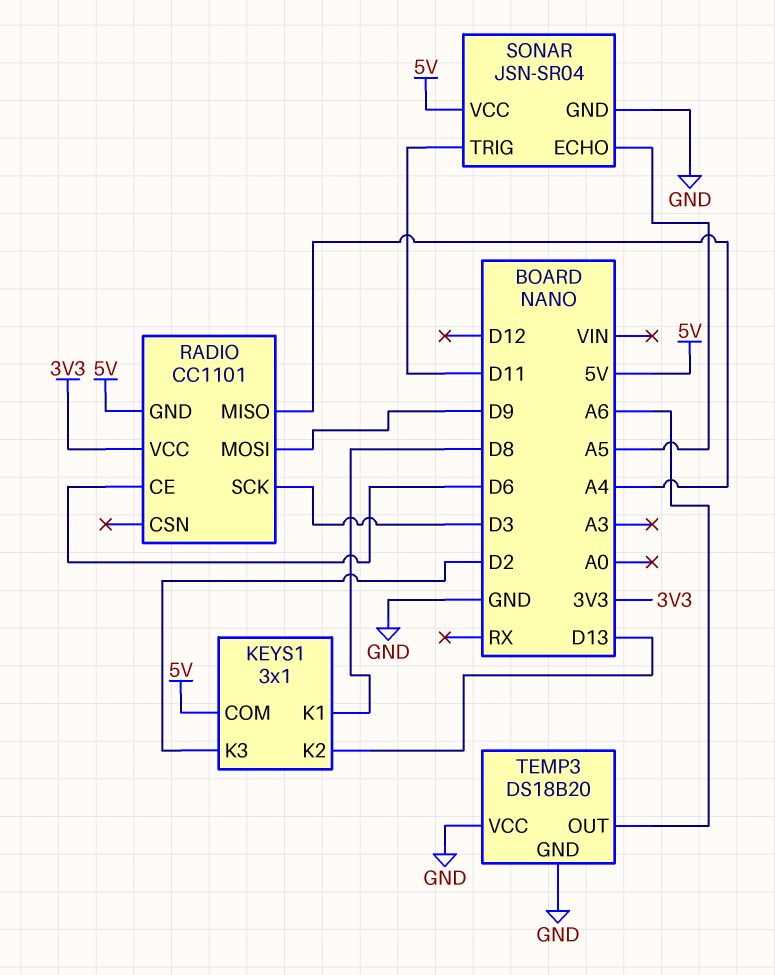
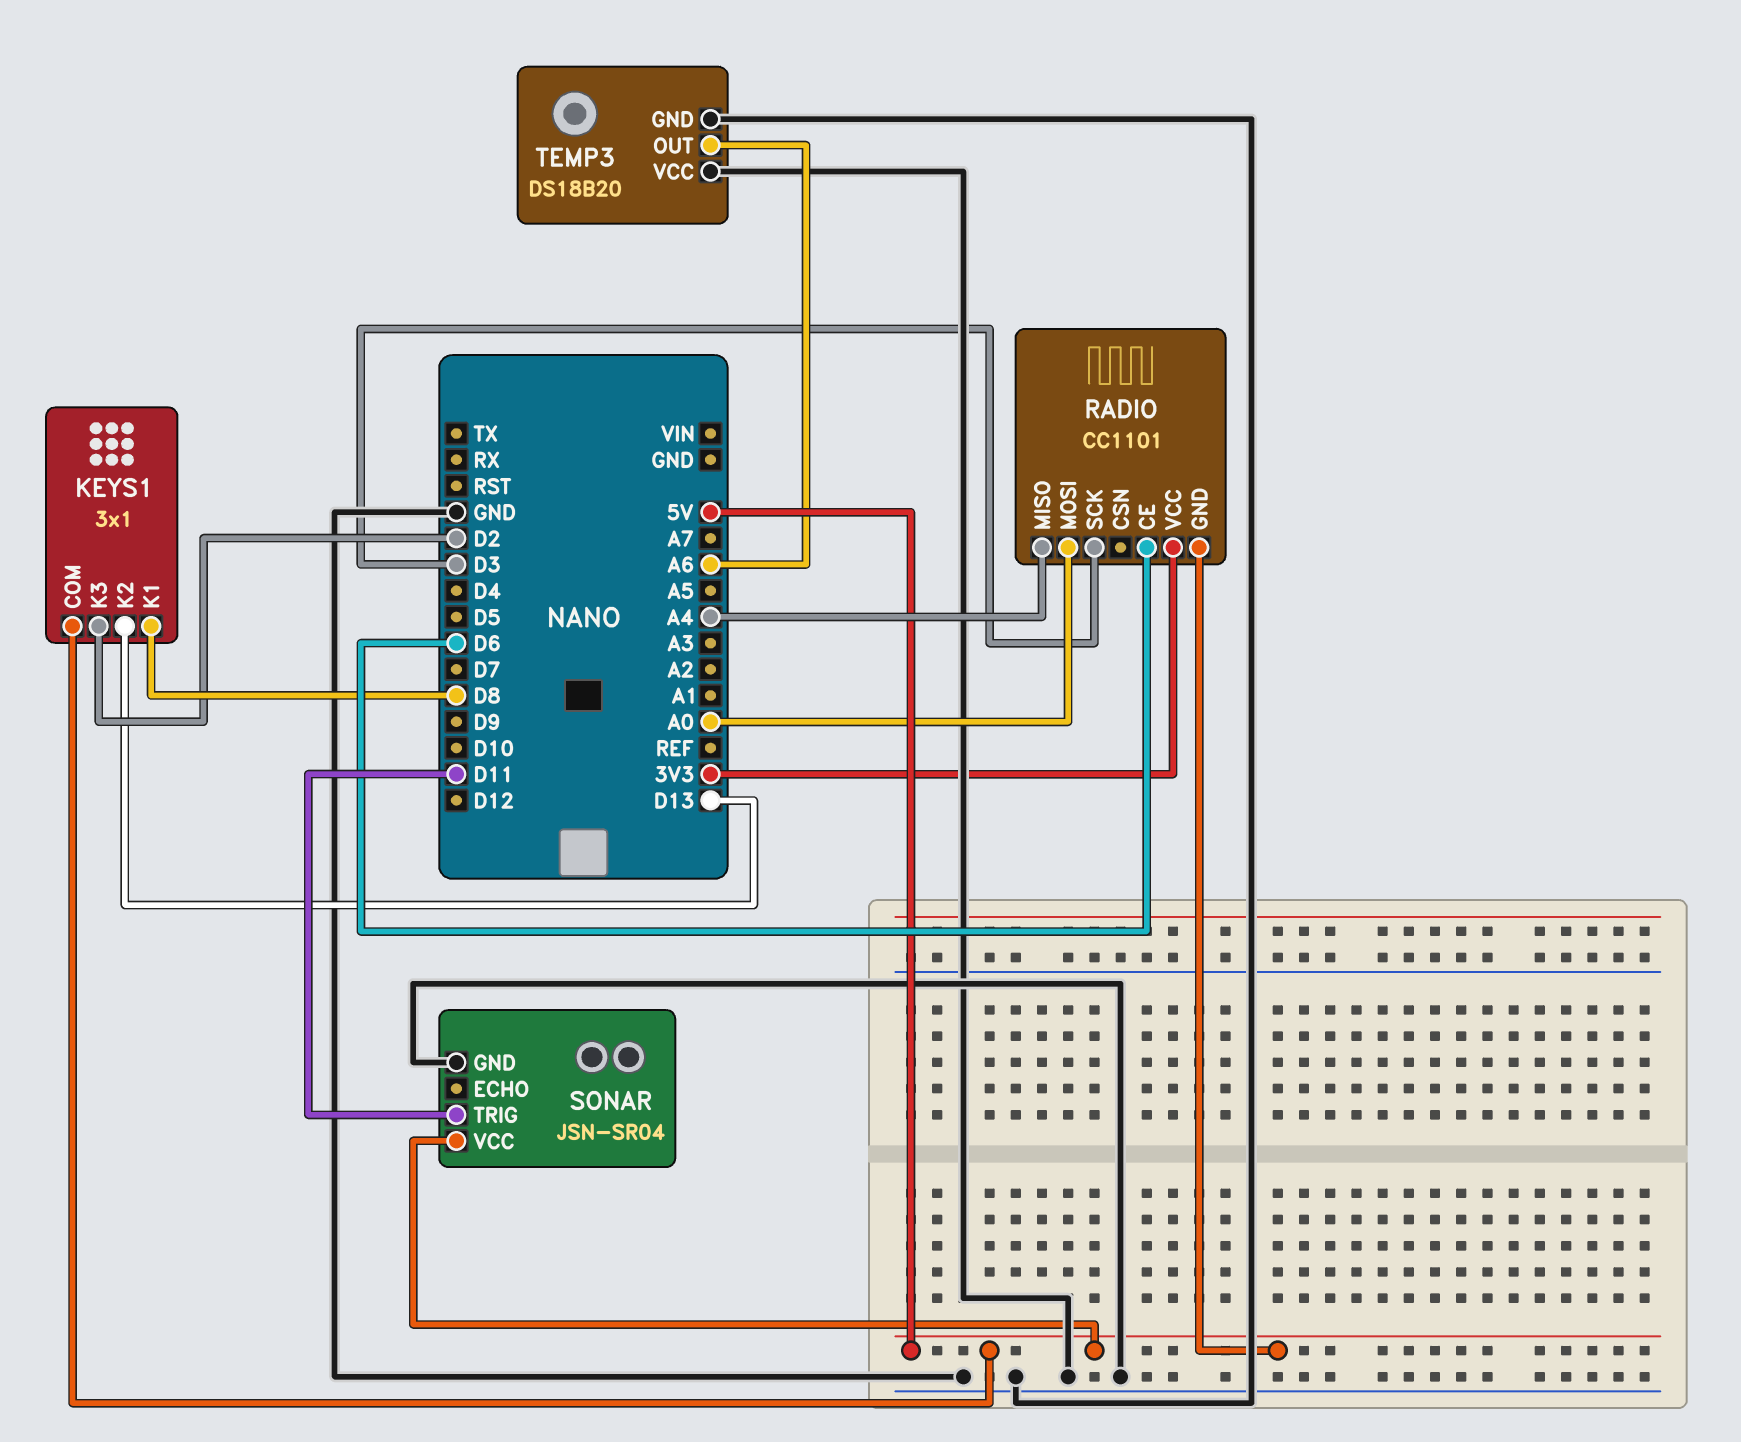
RADIO pin MOSI: D9 -> A0
SONAR pin ECHO: A5 -> none

